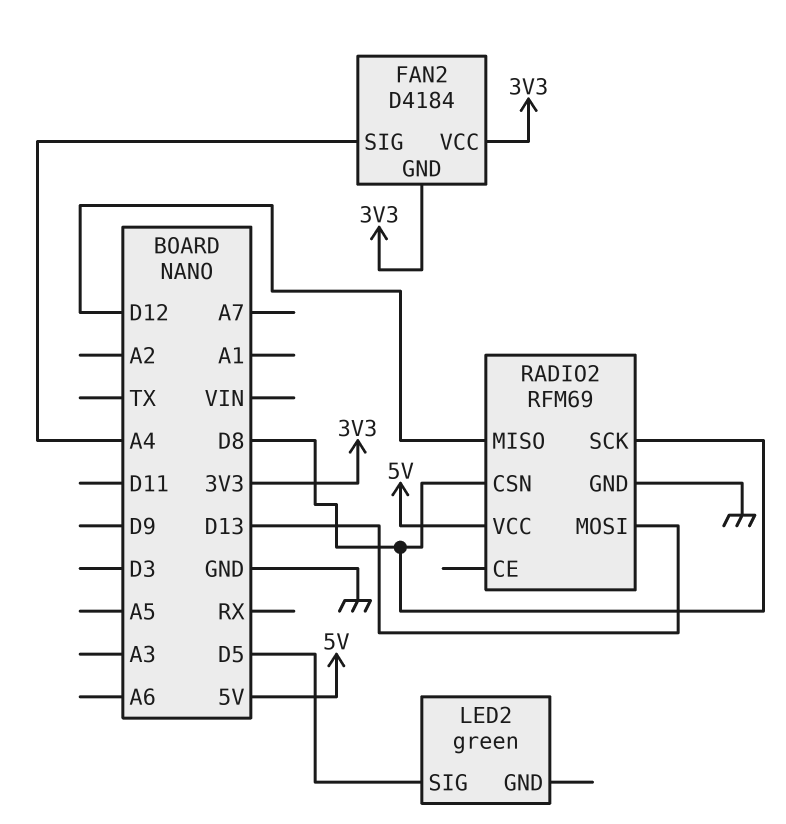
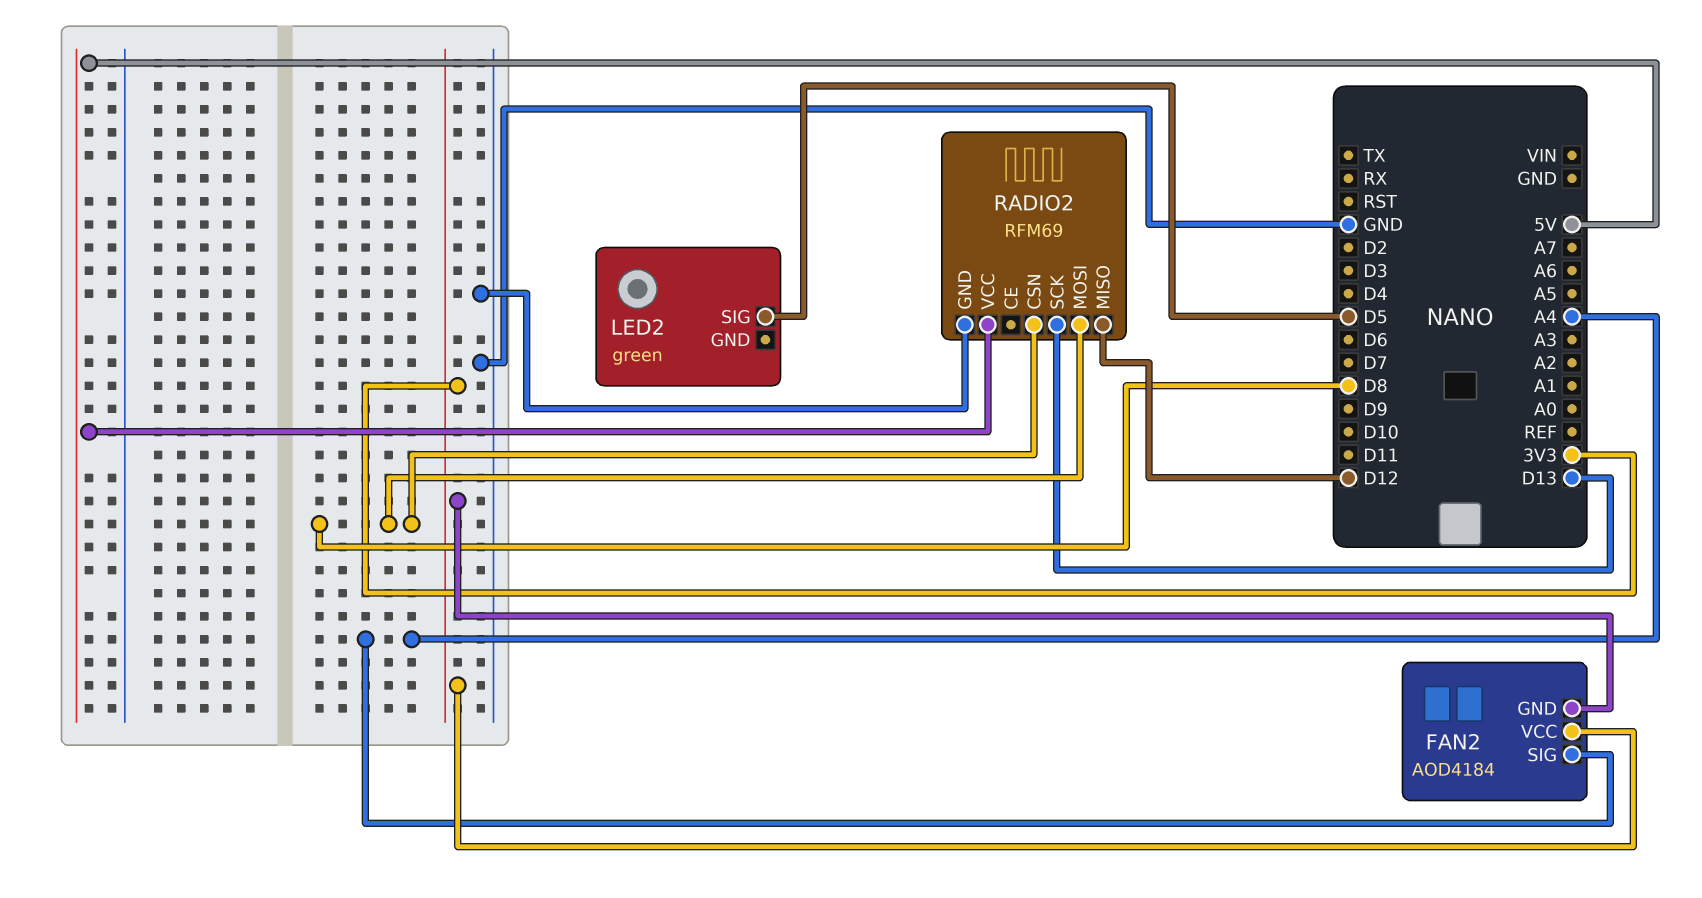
FAN2: D4184 -> AOD4184
RADIO2 pin MOSI: D13 -> D8
RADIO2 pin SCK: D8 -> D13

